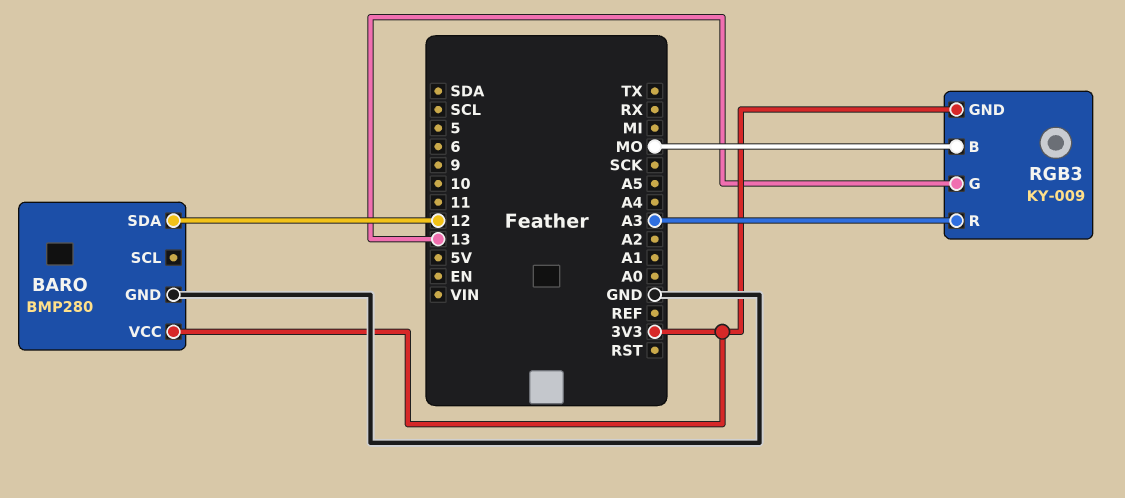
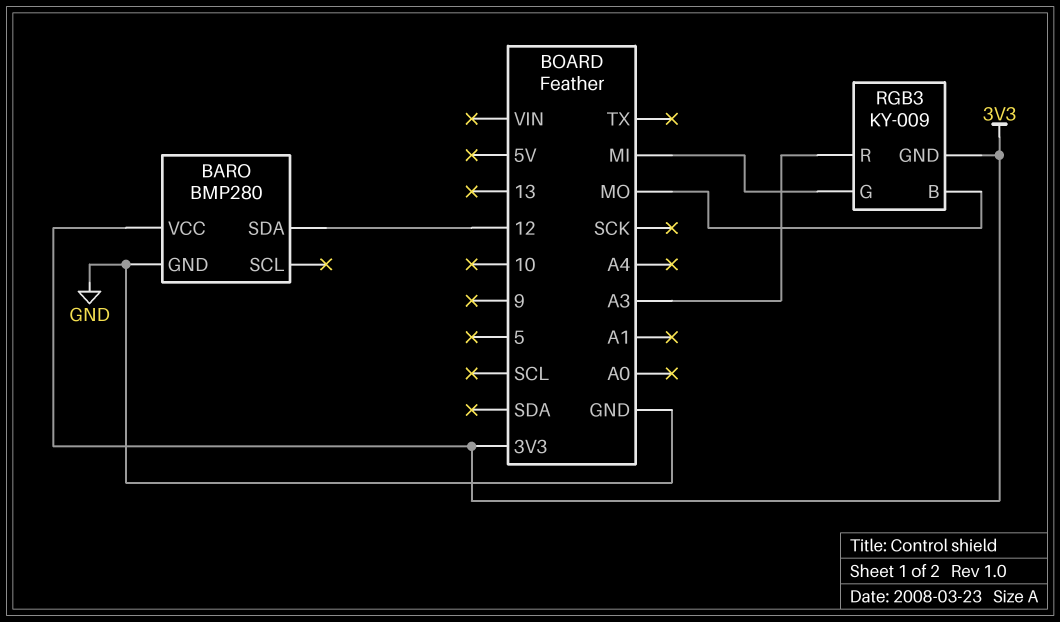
RGB3 pin G: 13 -> MI

